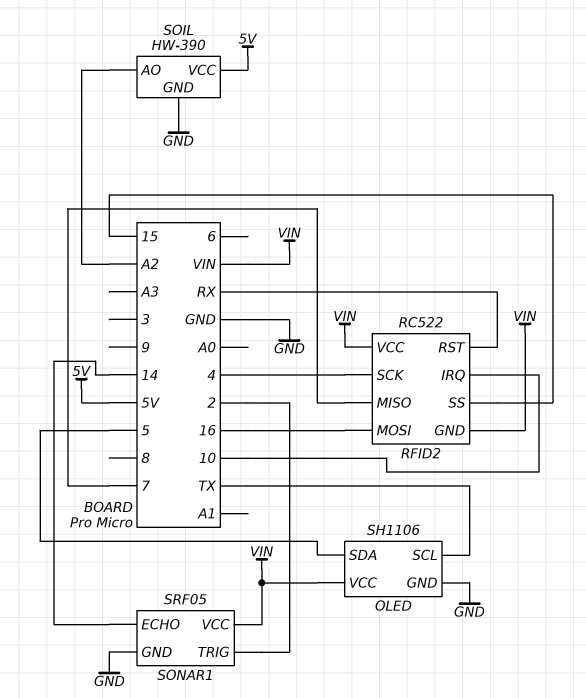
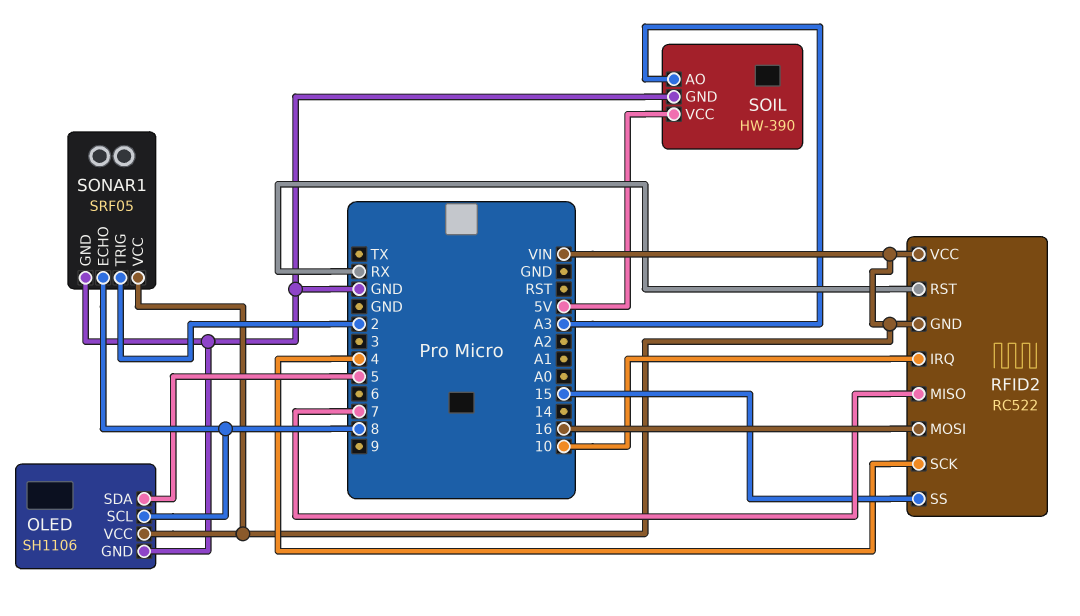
OLED pin SCL: TX -> 8
SOIL pin AO: A2 -> A3
SONAR1 pin ECHO: 14 -> 8

